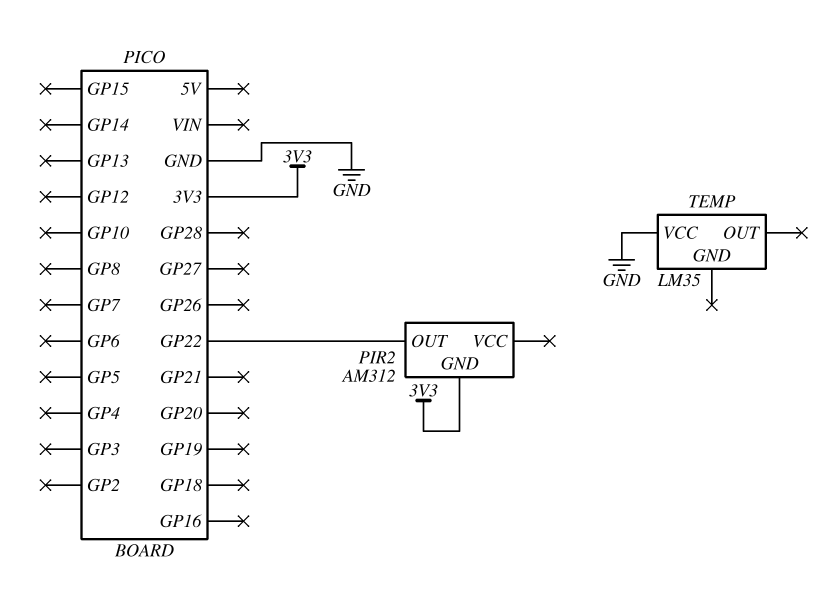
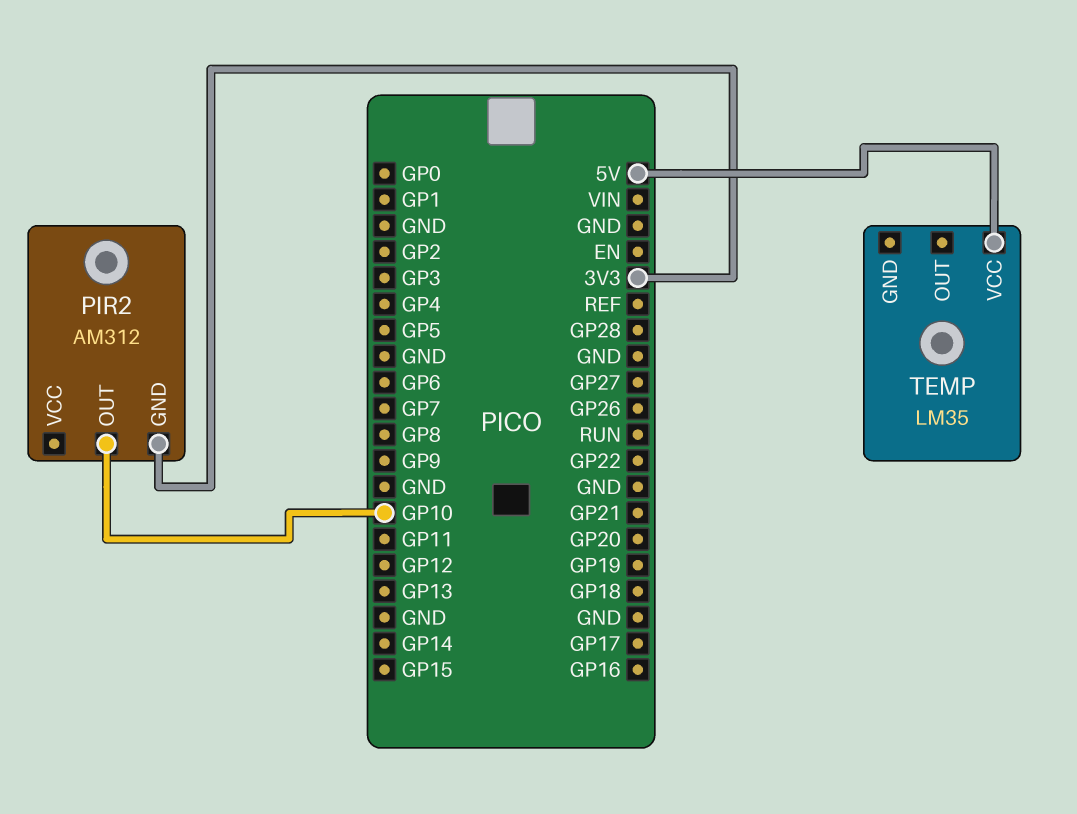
PIR2 pin OUT: GP22 -> GP10
TEMP pin VCC: GND -> 5V

